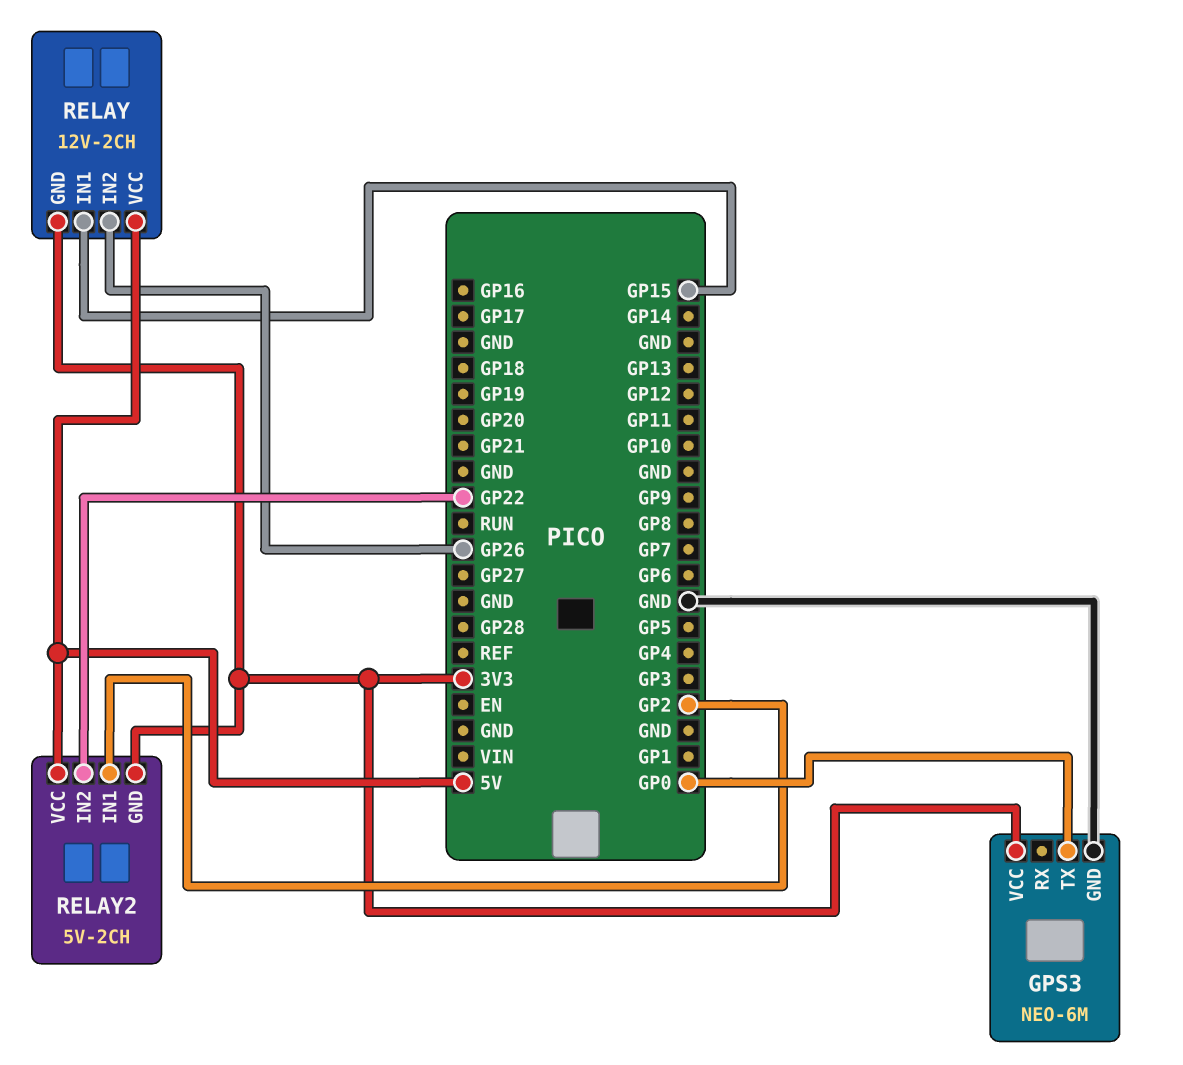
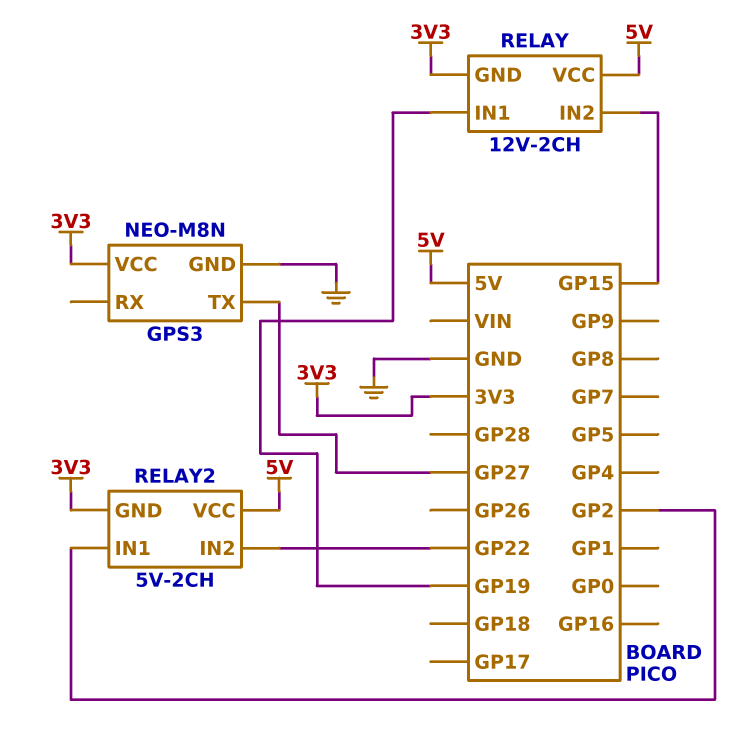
GPS3: NEO-6M -> NEO-M8N
GPS3 pin TX: GP0 -> GP27
RELAY pin IN1: GP15 -> GP19
RELAY pin IN2: GP26 -> GP15

